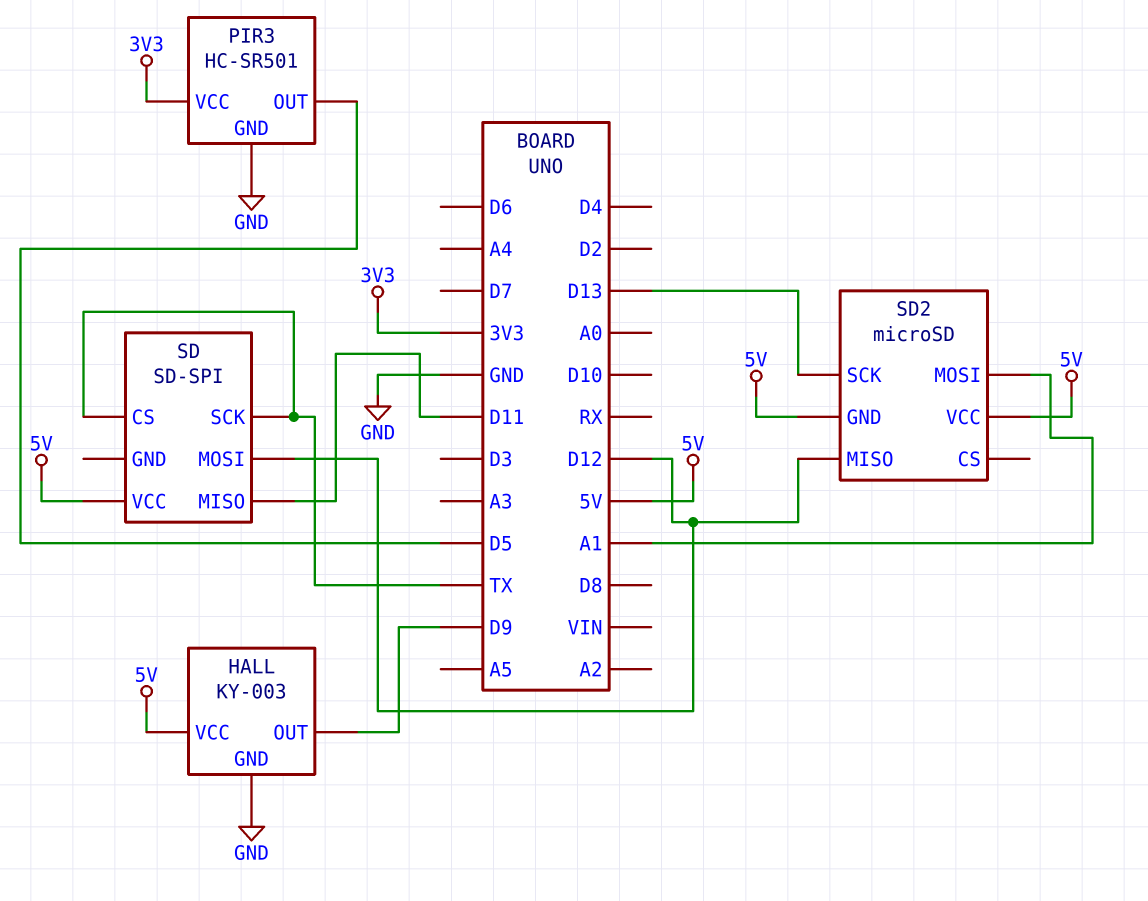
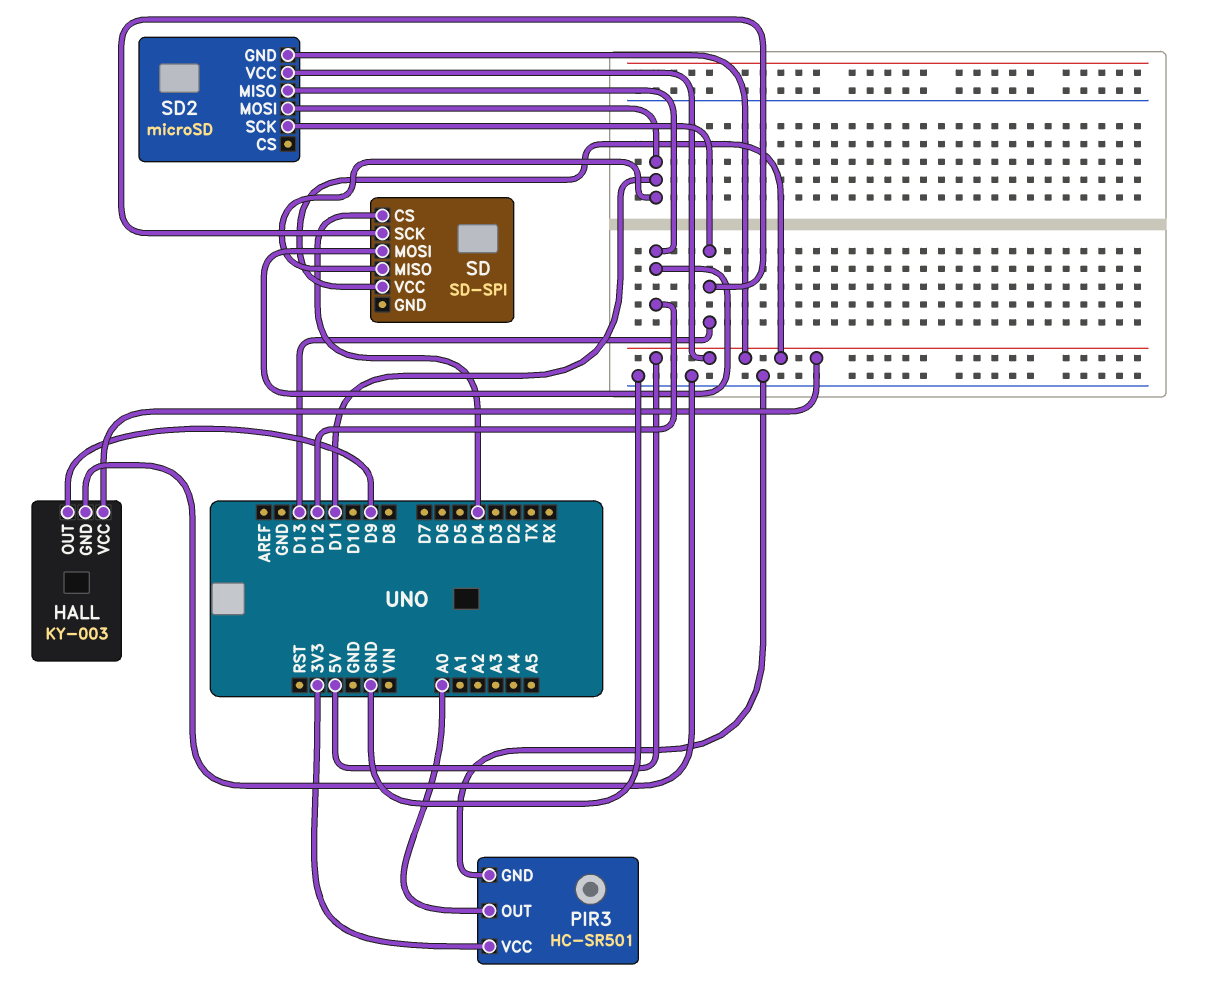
PIR3 pin OUT: D5 -> A0
SD pin CS: TX -> D4
SD pin SCK: TX -> D13
SD2 pin MOSI: A1 -> D11

